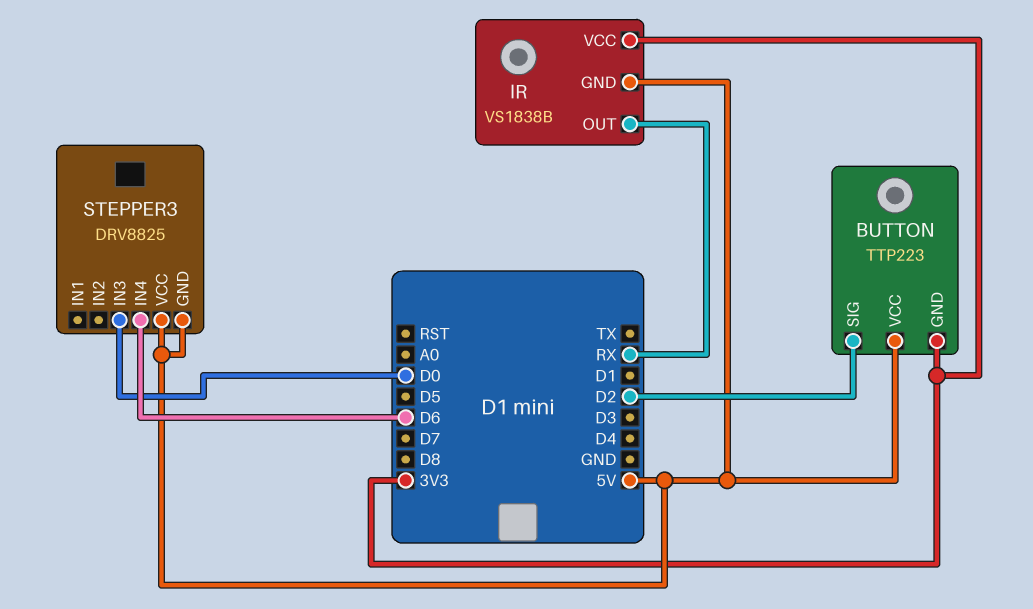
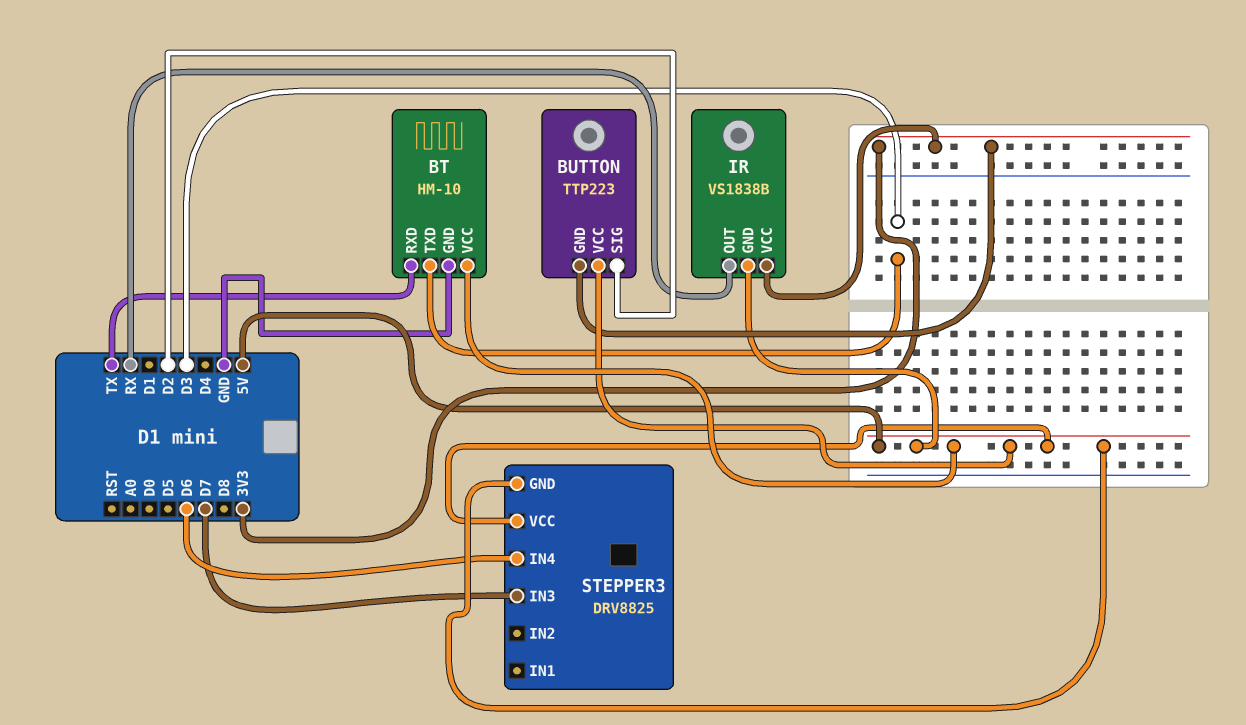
BT: none -> HM-10
BT pin GND: none -> GND
BT pin RXD: none -> TX
BT pin TXD: none -> D3
BT pin VCC: none -> 5V
STEPPER3 pin IN3: D0 -> D7

